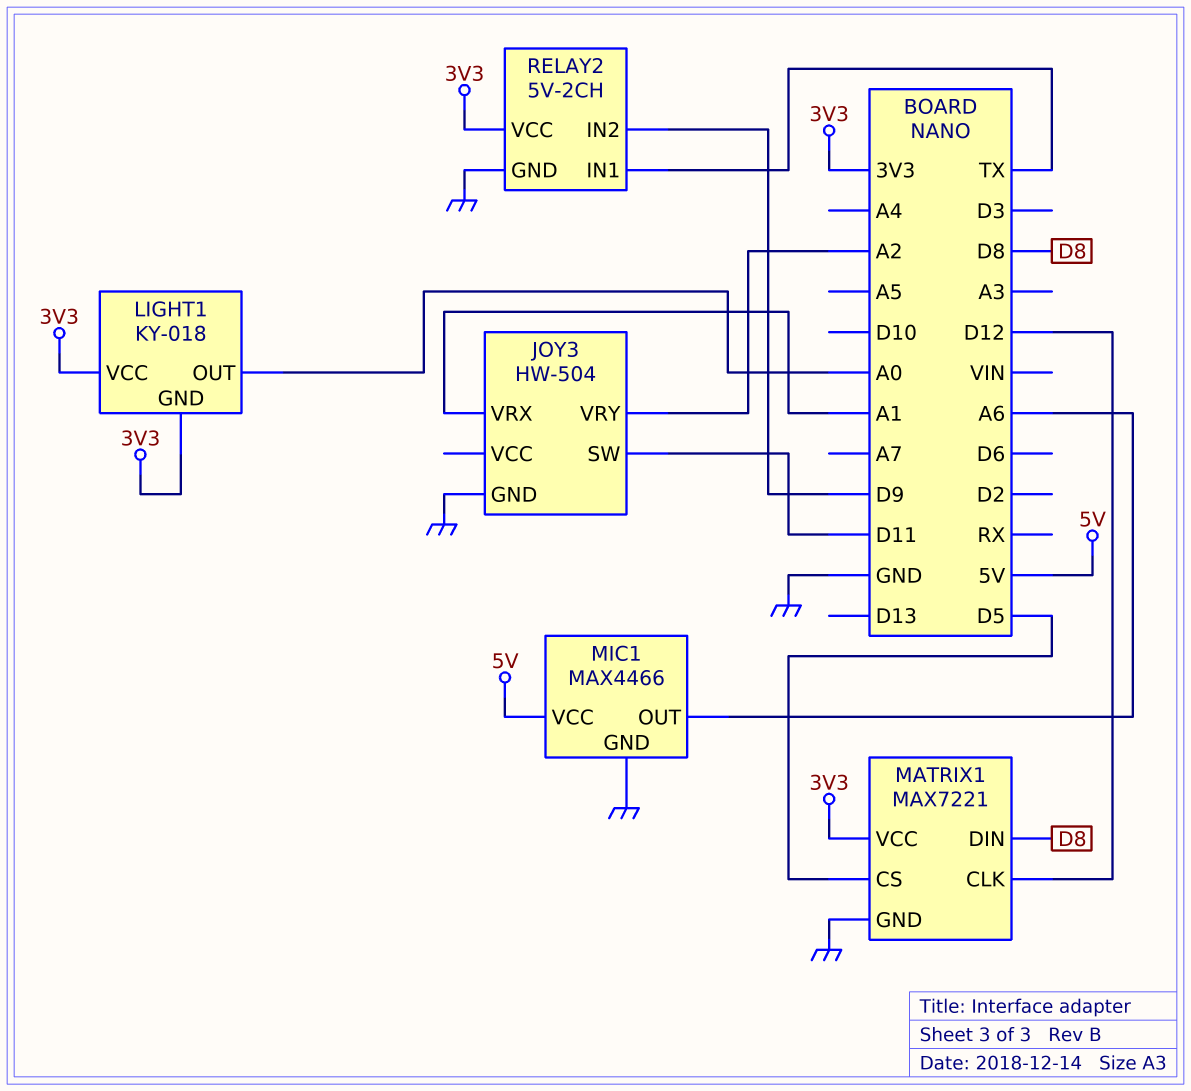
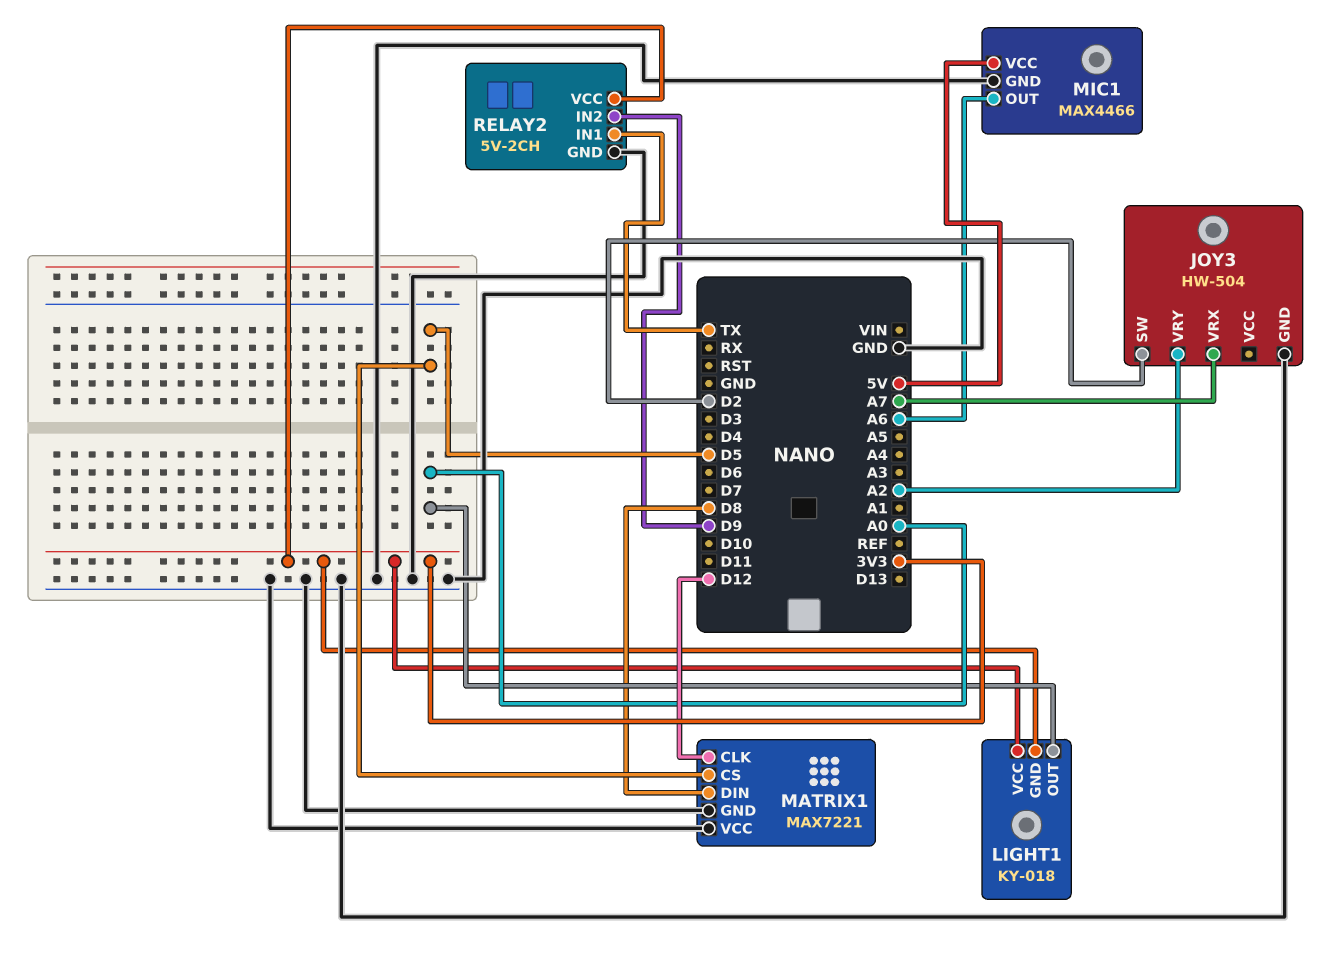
JOY3 pin SW: D11 -> D2
JOY3 pin VRX: A1 -> A7
MATRIX1 pin VCC: 3V3 -> GND

